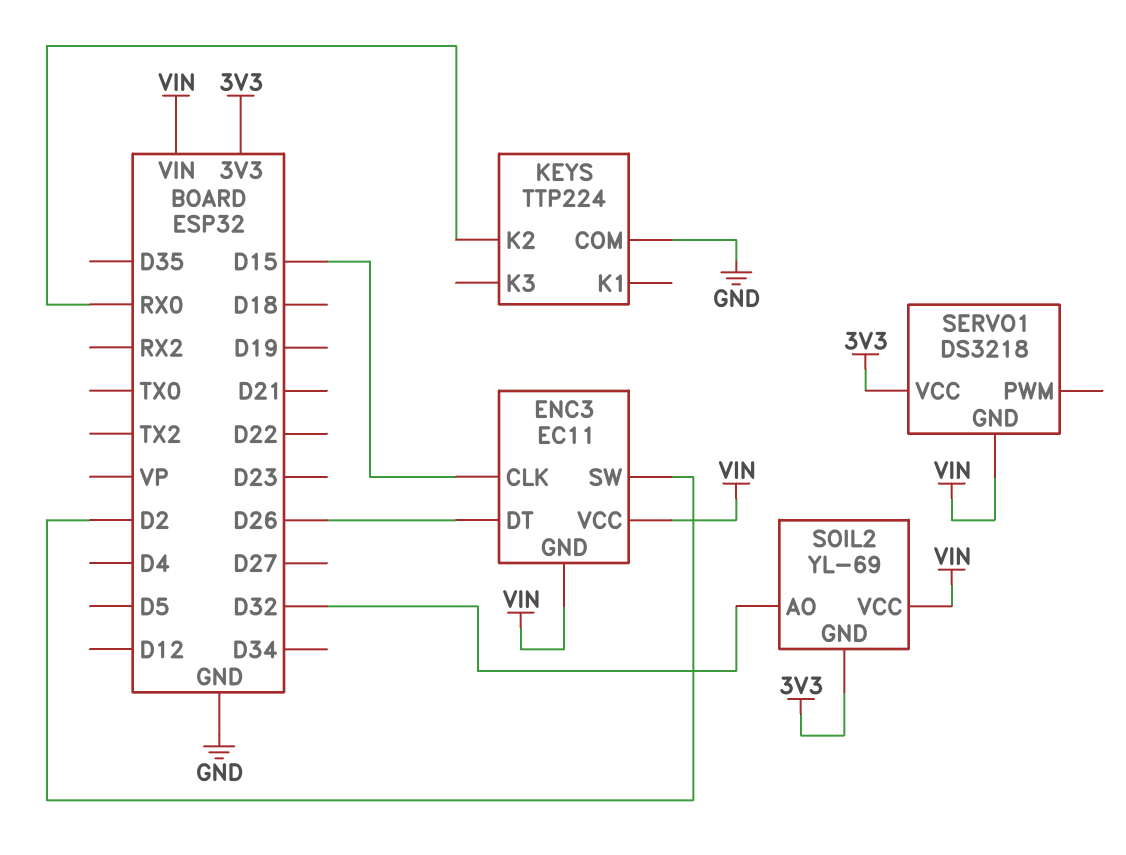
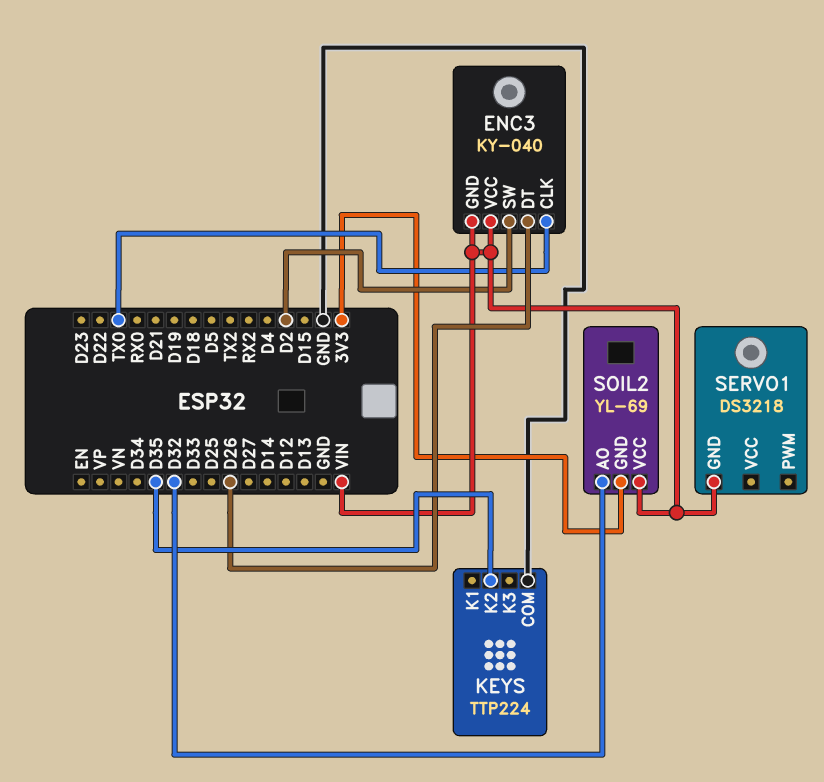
ENC3: EC11 -> KY-040
ENC3 pin CLK: D15 -> TX0
KEYS pin K2: RX0 -> D35
SERVO1 pin VCC: 3V3 -> none

